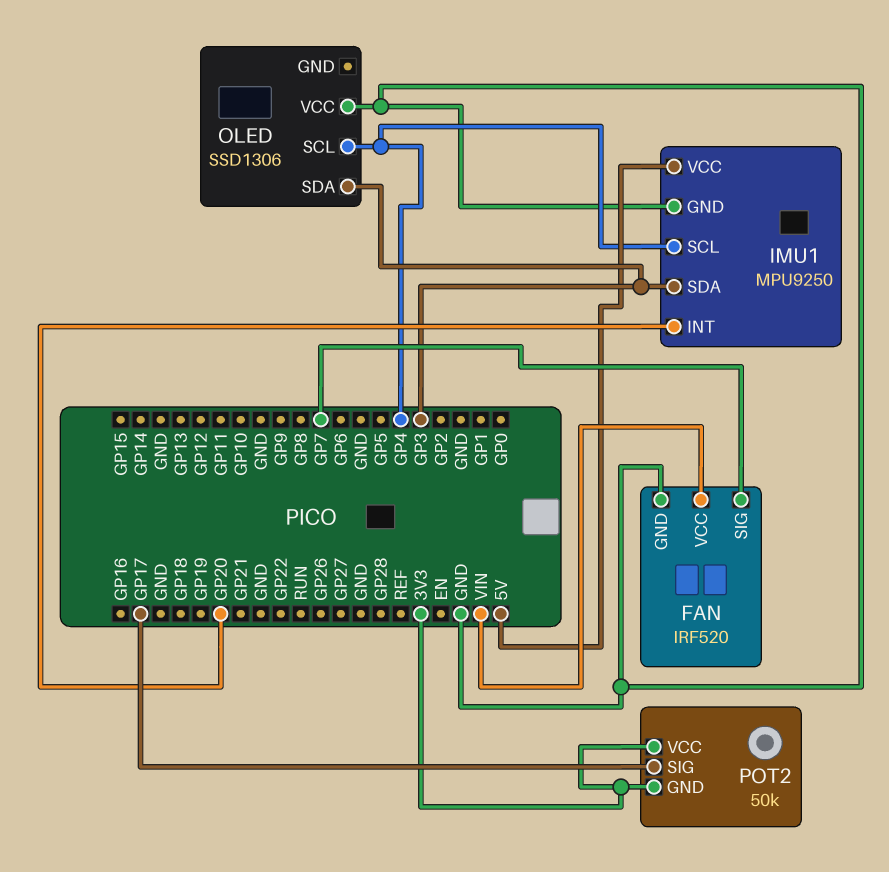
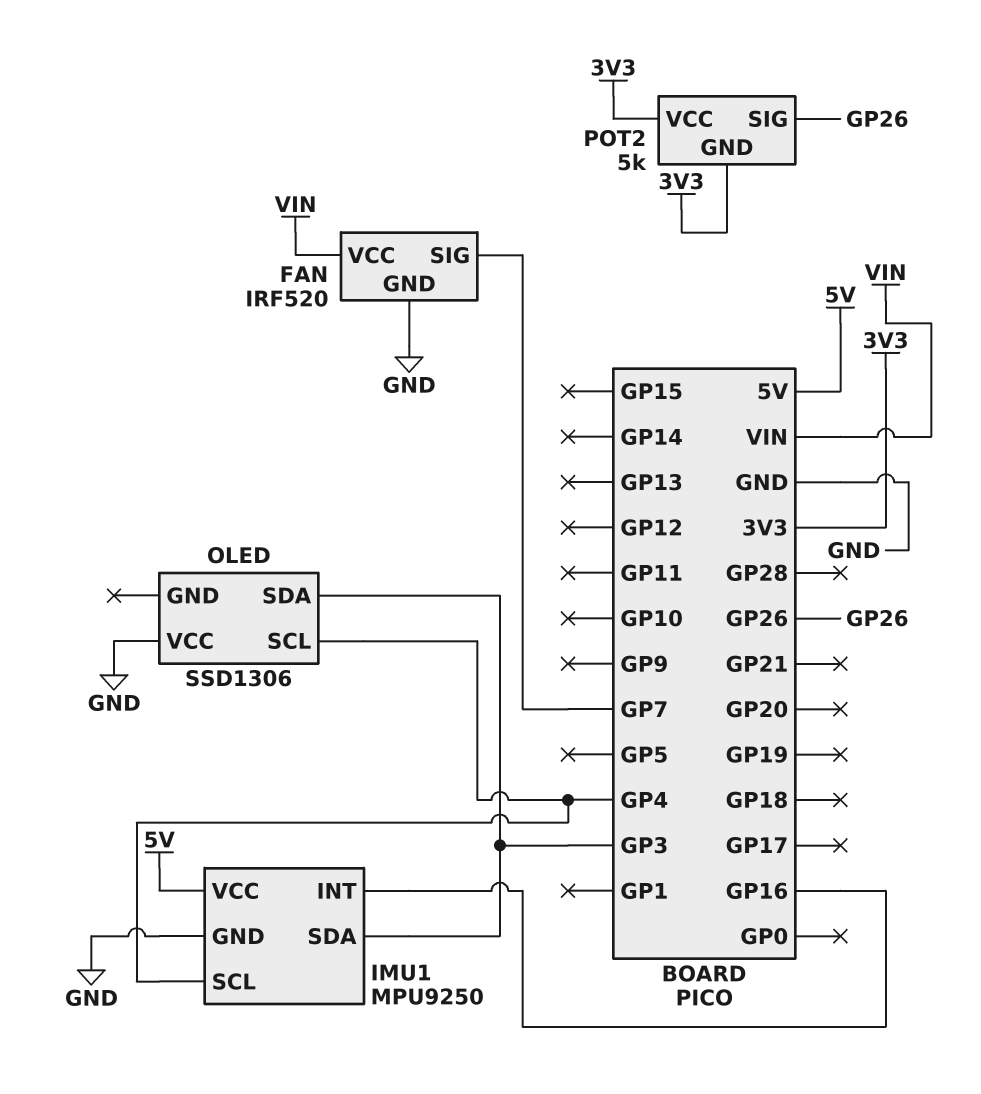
IMU1 pin INT: GP20 -> GP16
POT2: 50k -> 5k
POT2 pin SIG: GP17 -> GP26

